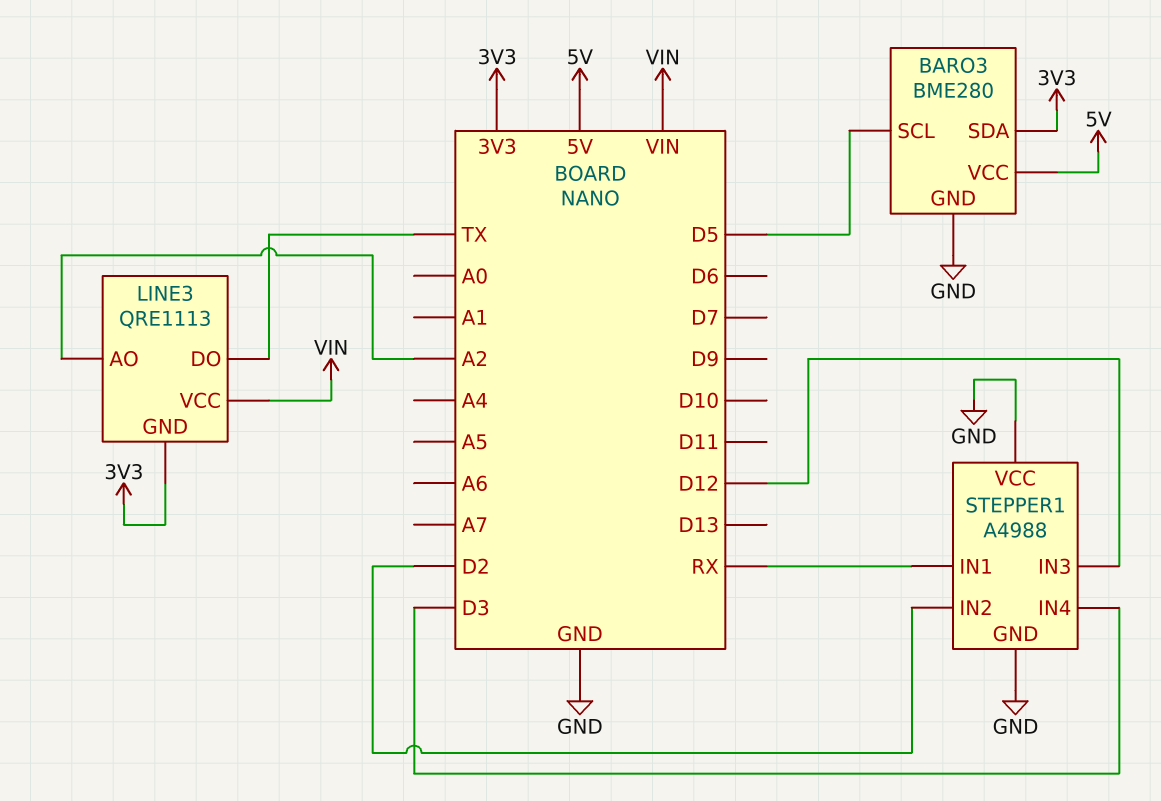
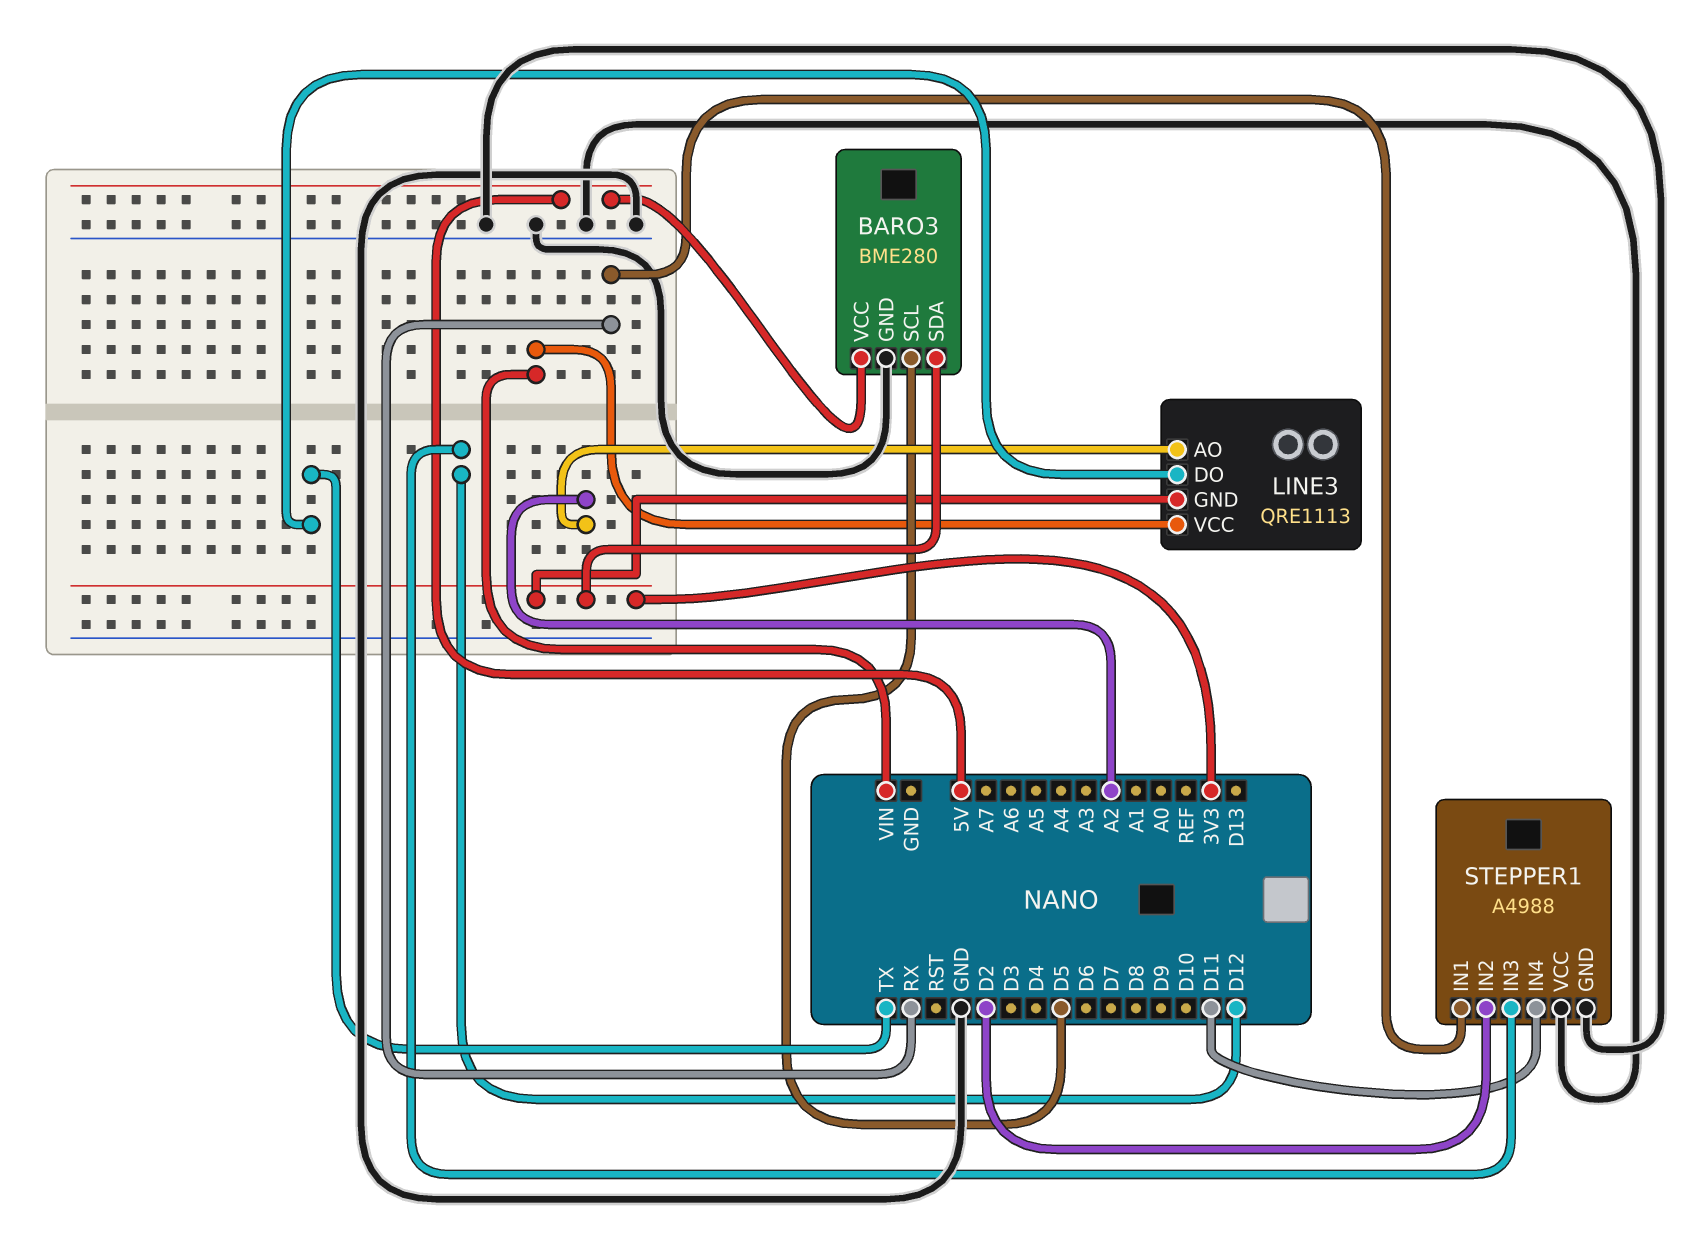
STEPPER1 pin IN4: D3 -> D11

